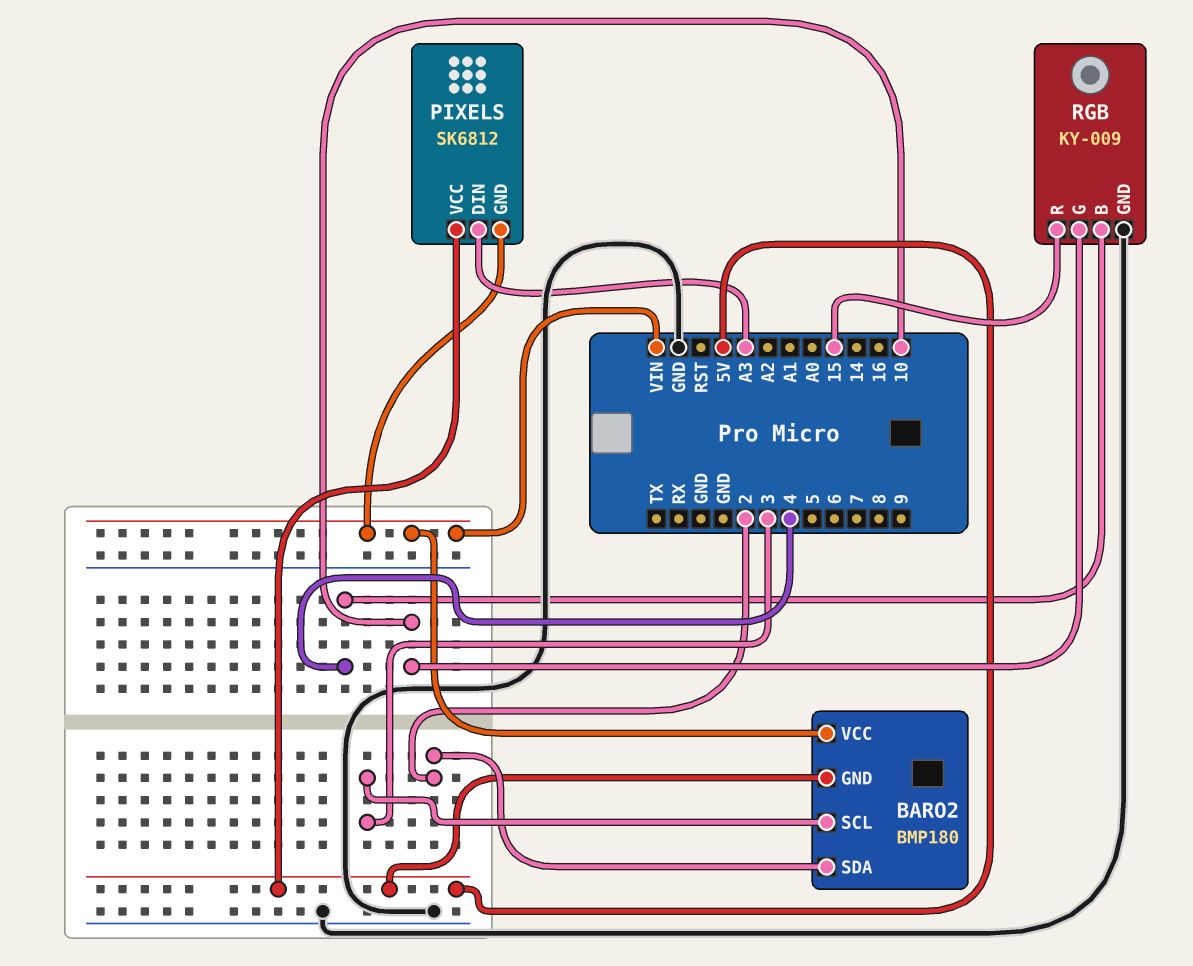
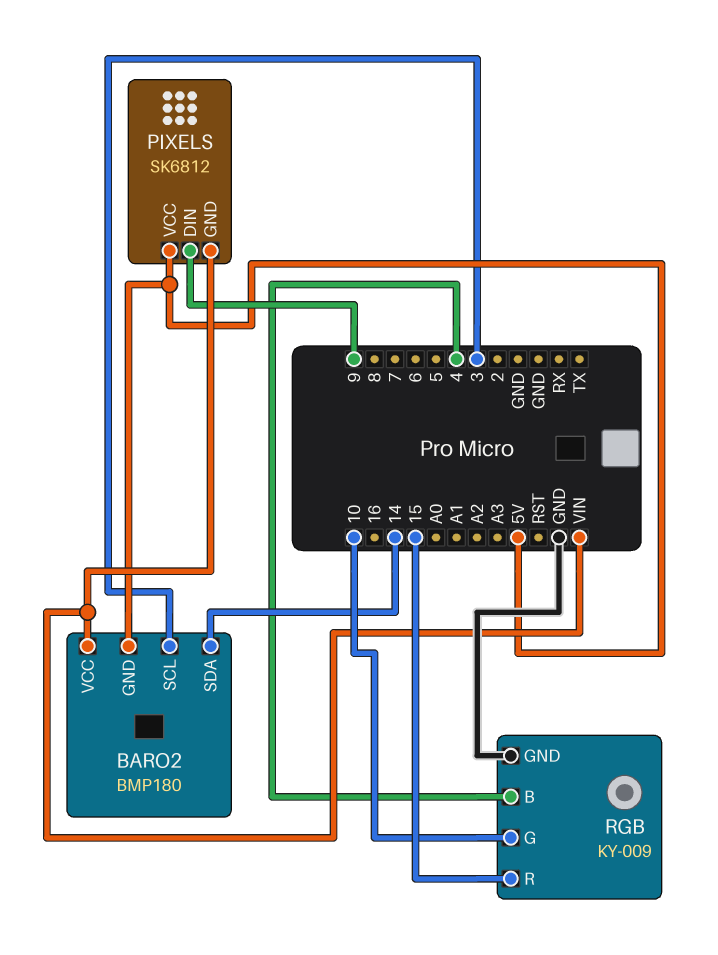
BARO2 pin SDA: 2 -> 14
PIXELS pin DIN: A3 -> 9

